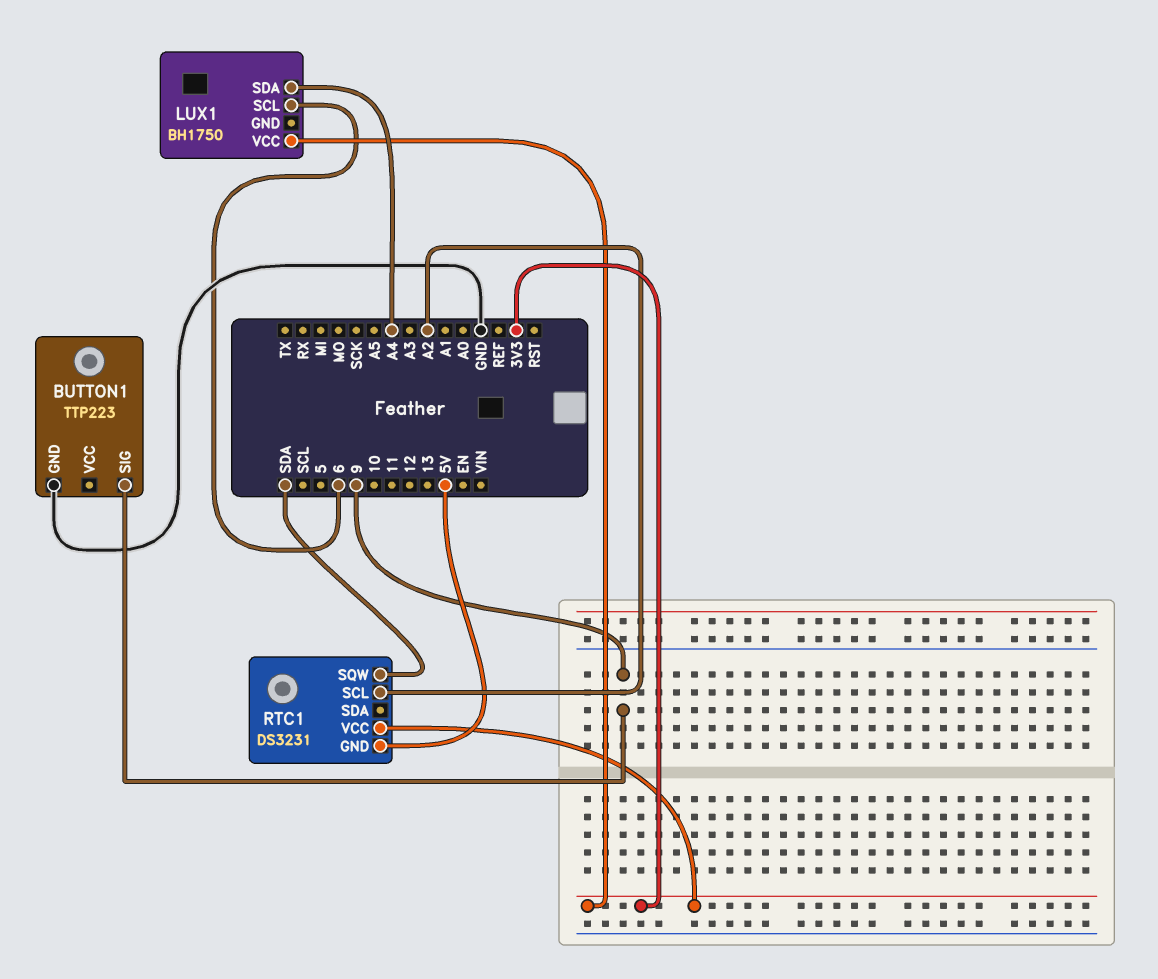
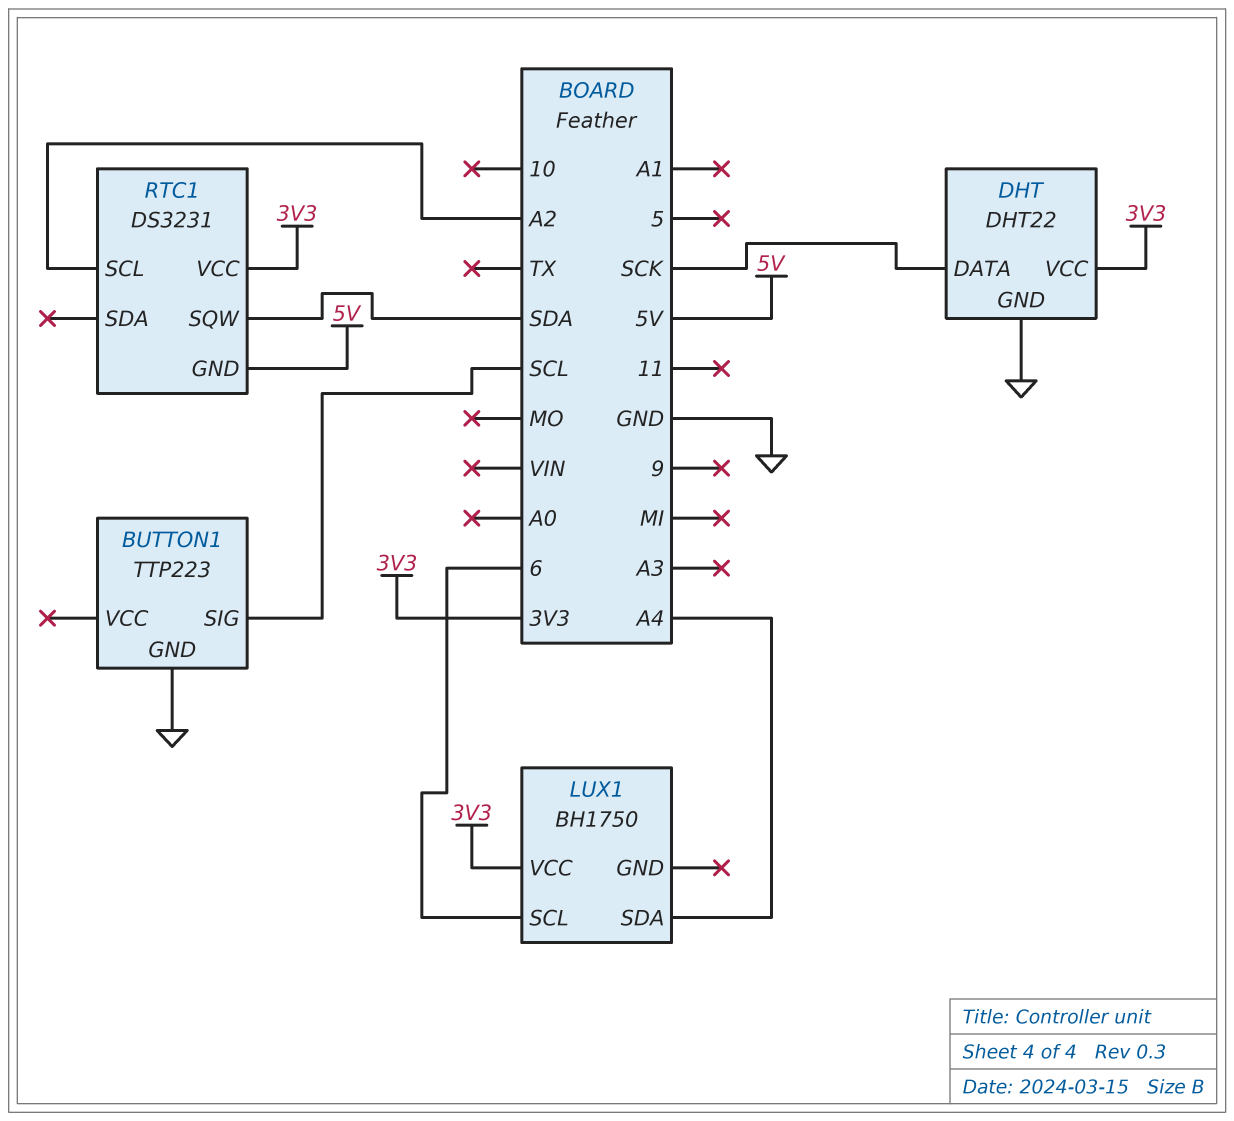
BUTTON1 pin SIG: 9 -> SCL
DHT: none -> DHT22
DHT pin DATA: none -> SCK
DHT pin GND: none -> GND
DHT pin VCC: none -> 3V3

